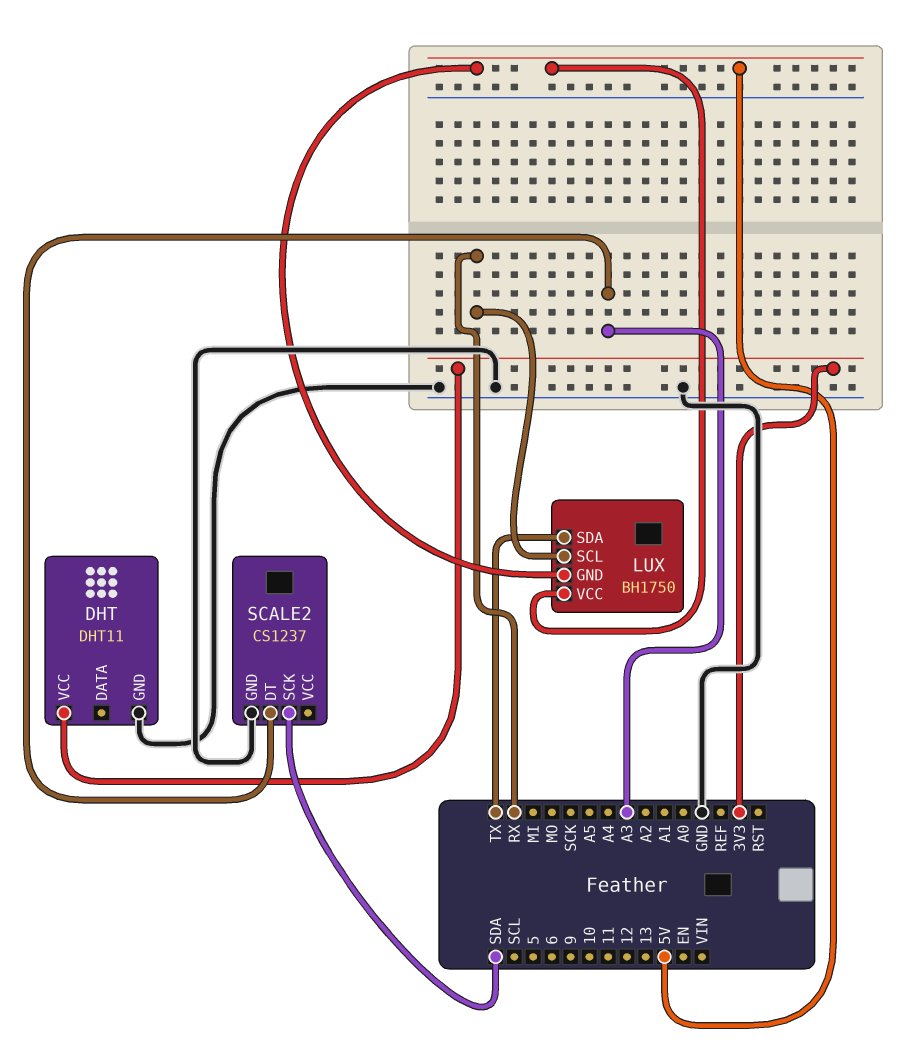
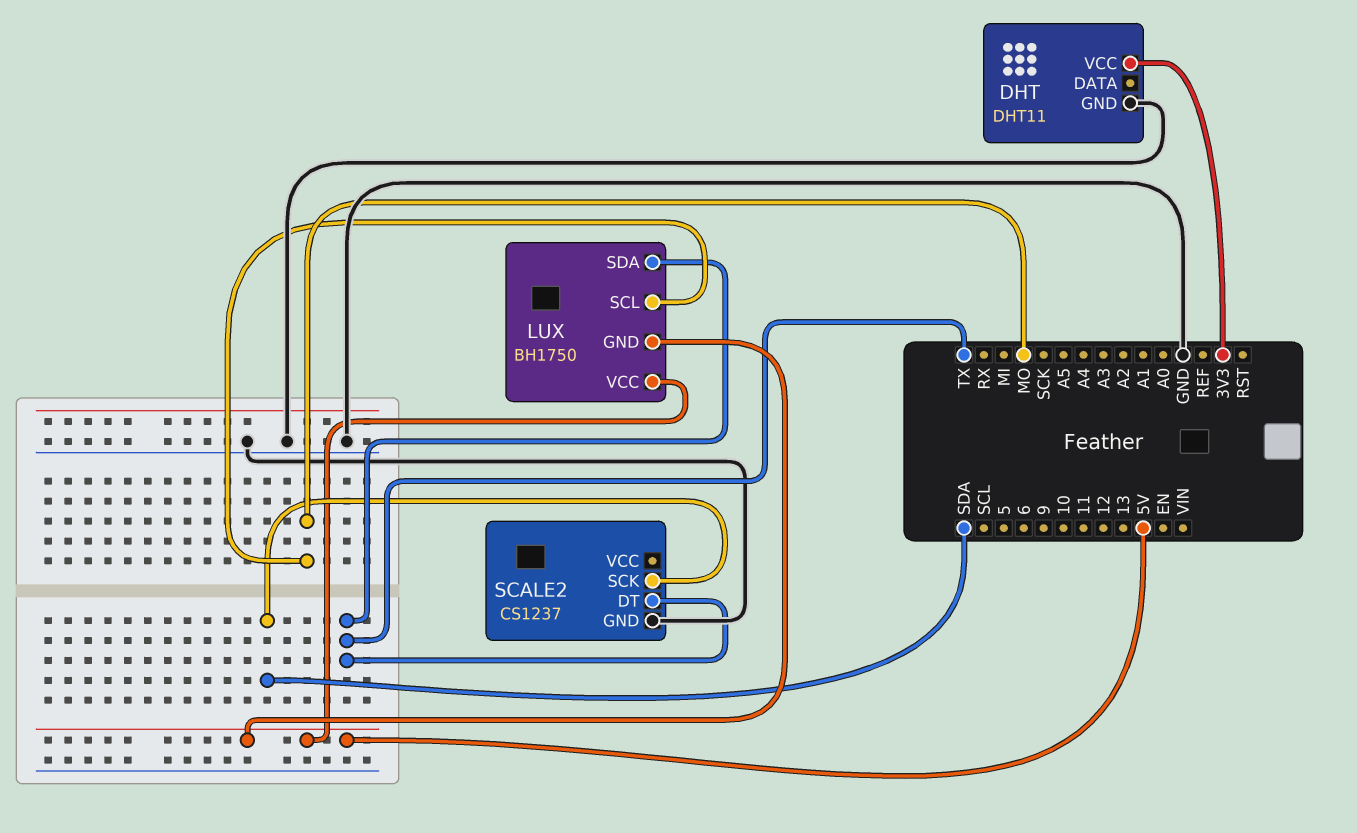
LUX pin SCL: RX -> MO
SCALE2 pin DT: A3 -> TX

